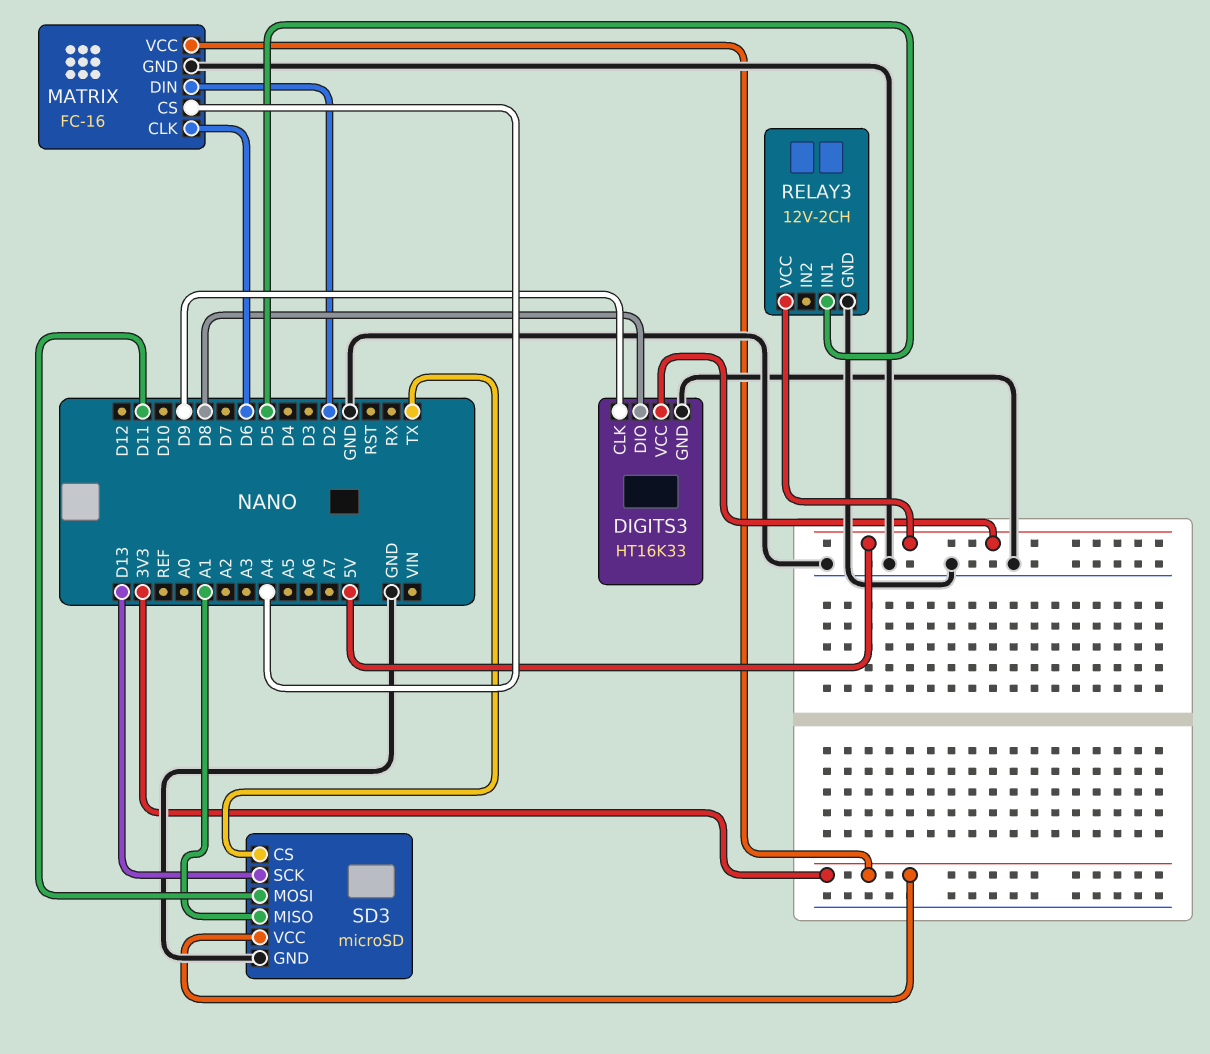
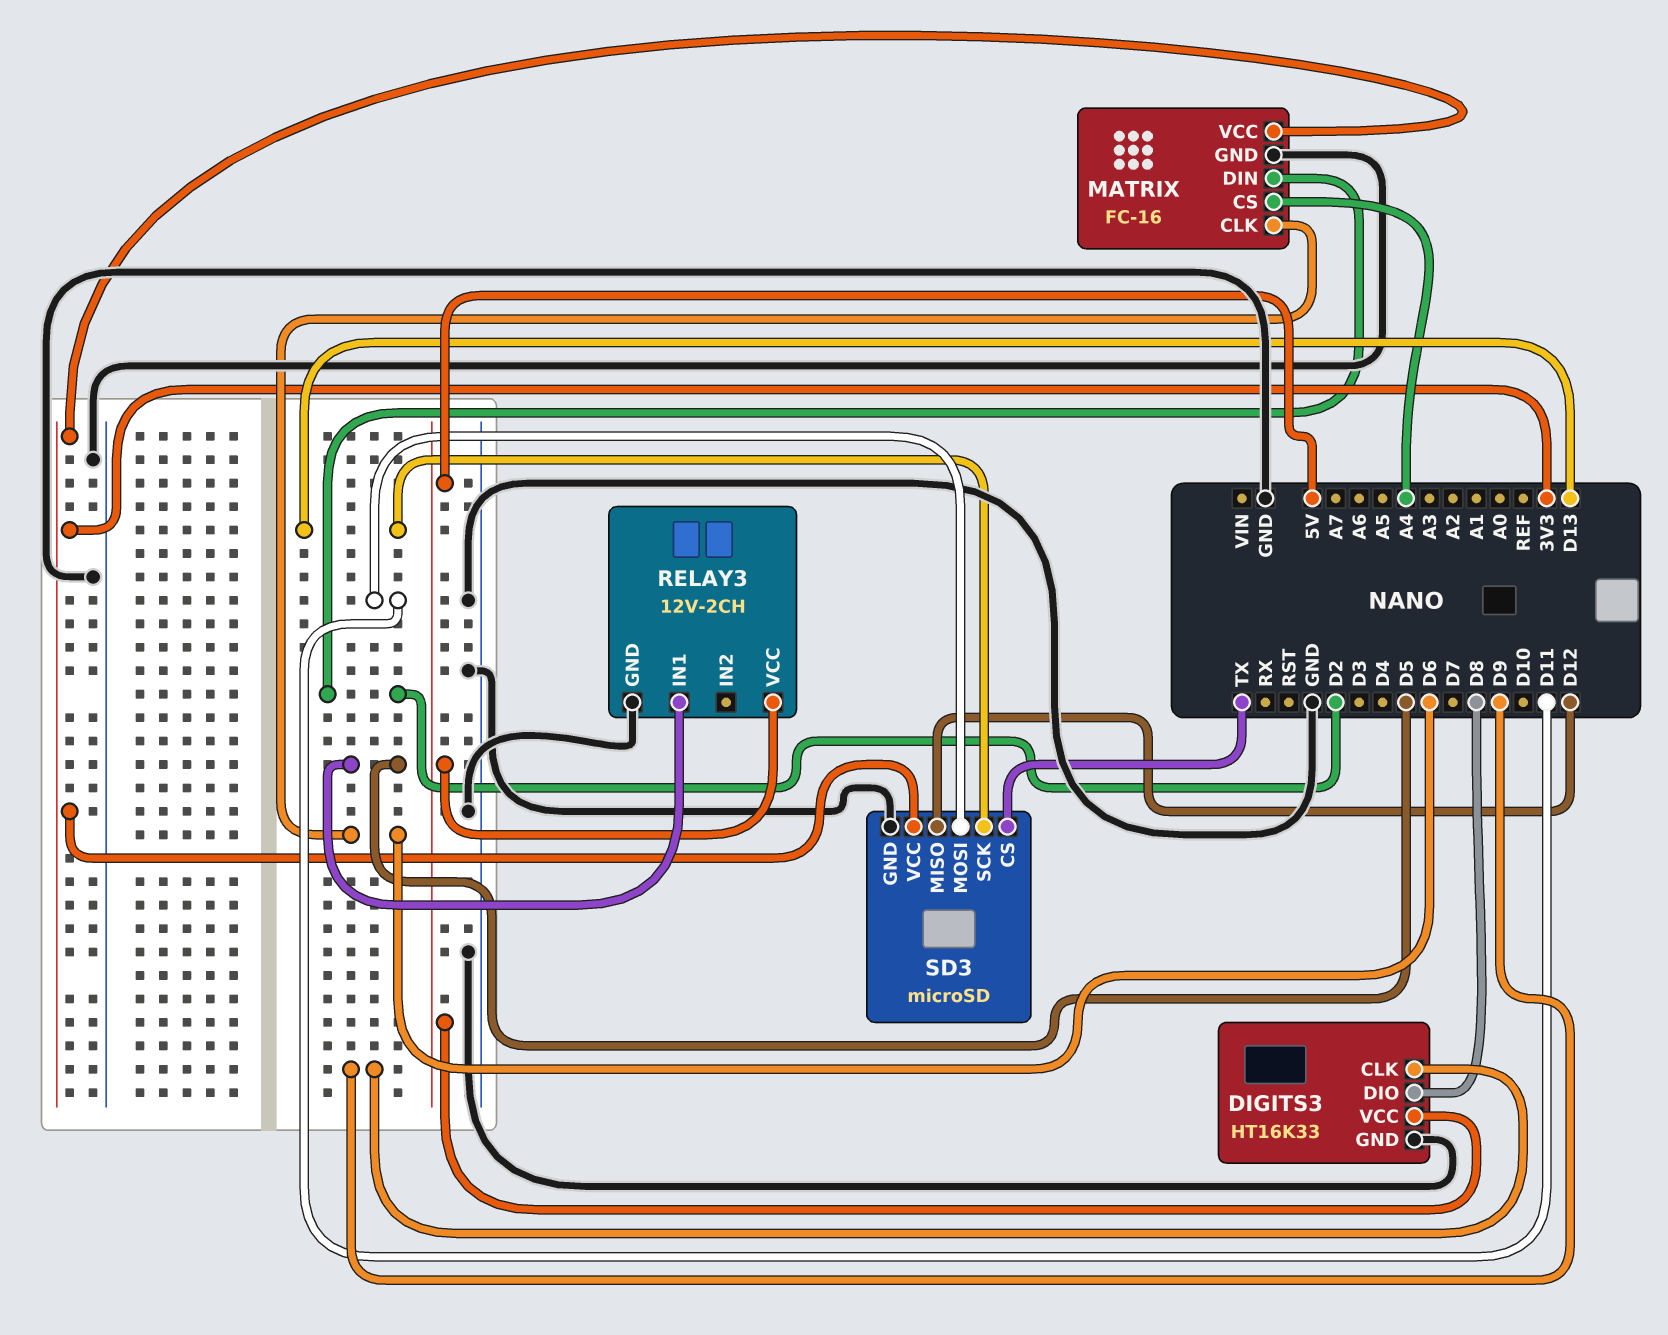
SD3 pin MISO: A1 -> D12

